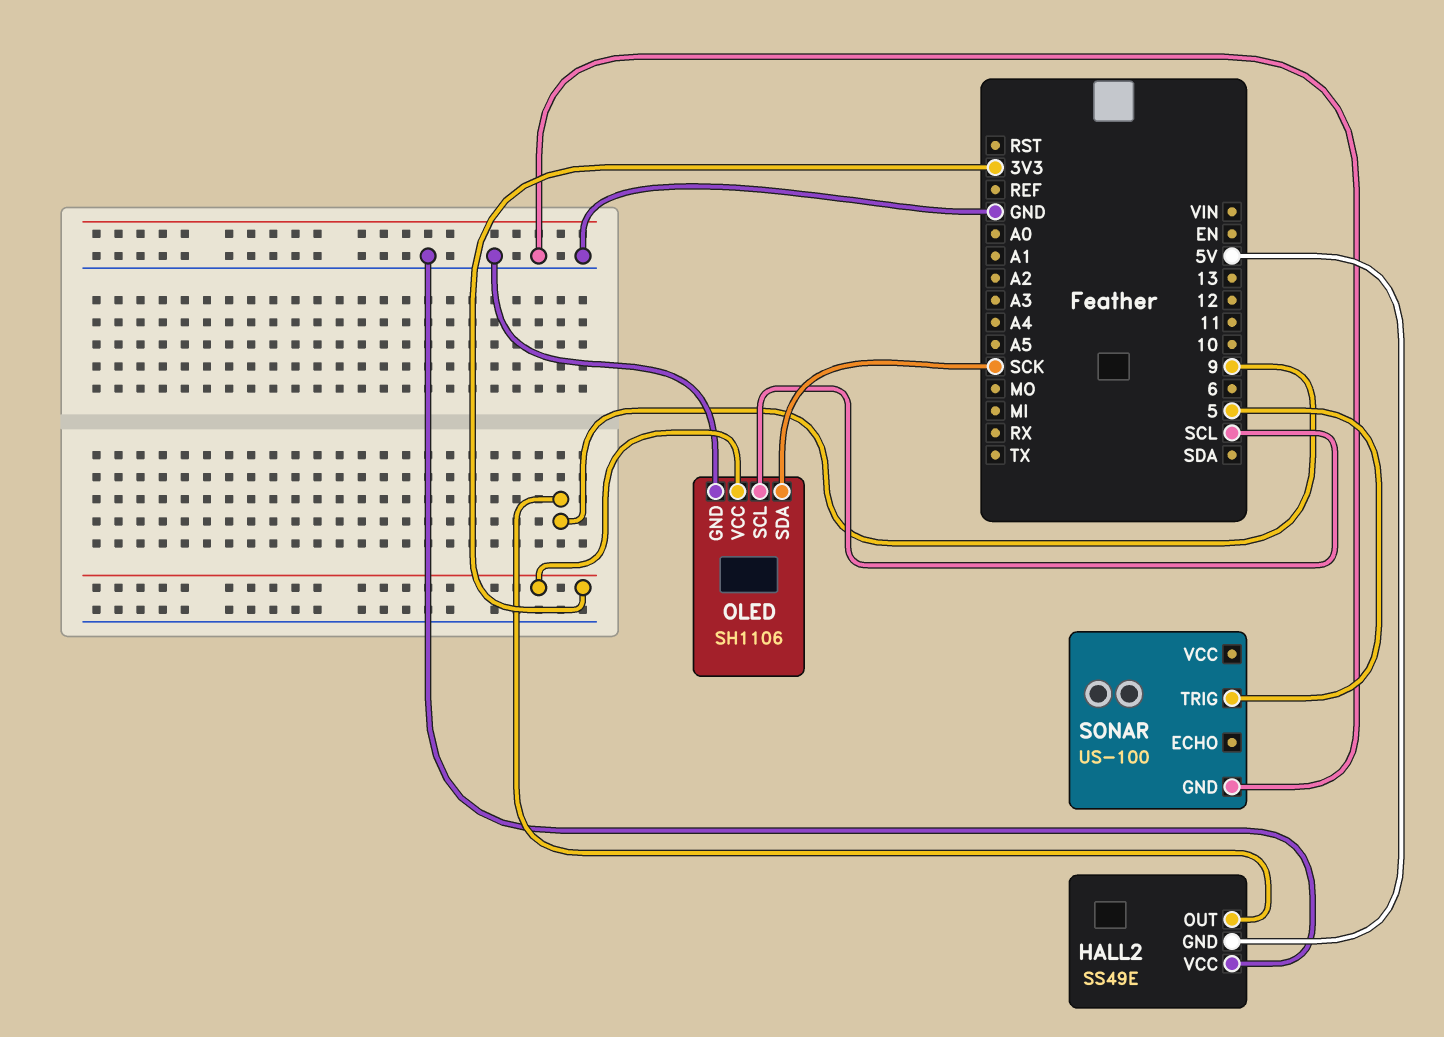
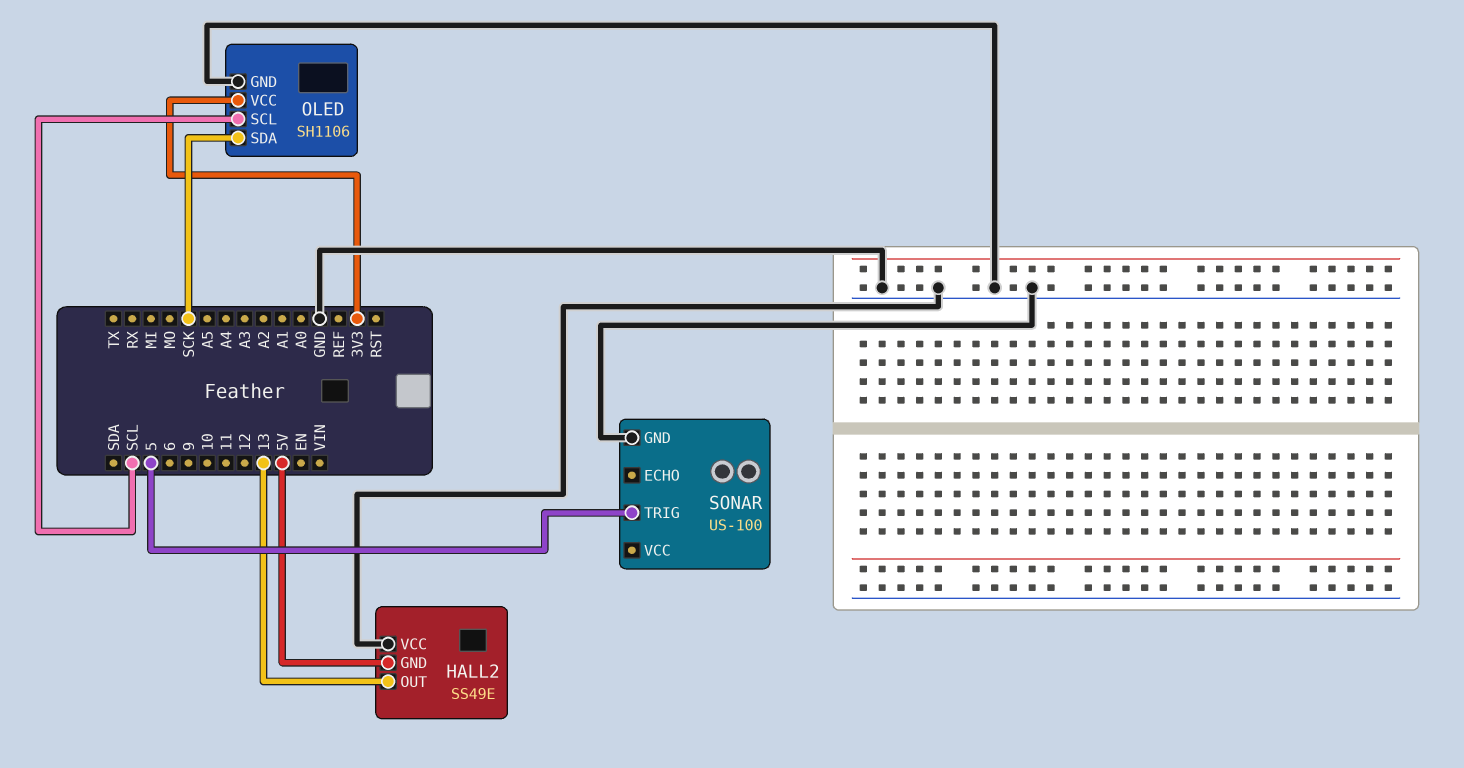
HALL2 pin OUT: 9 -> 13

